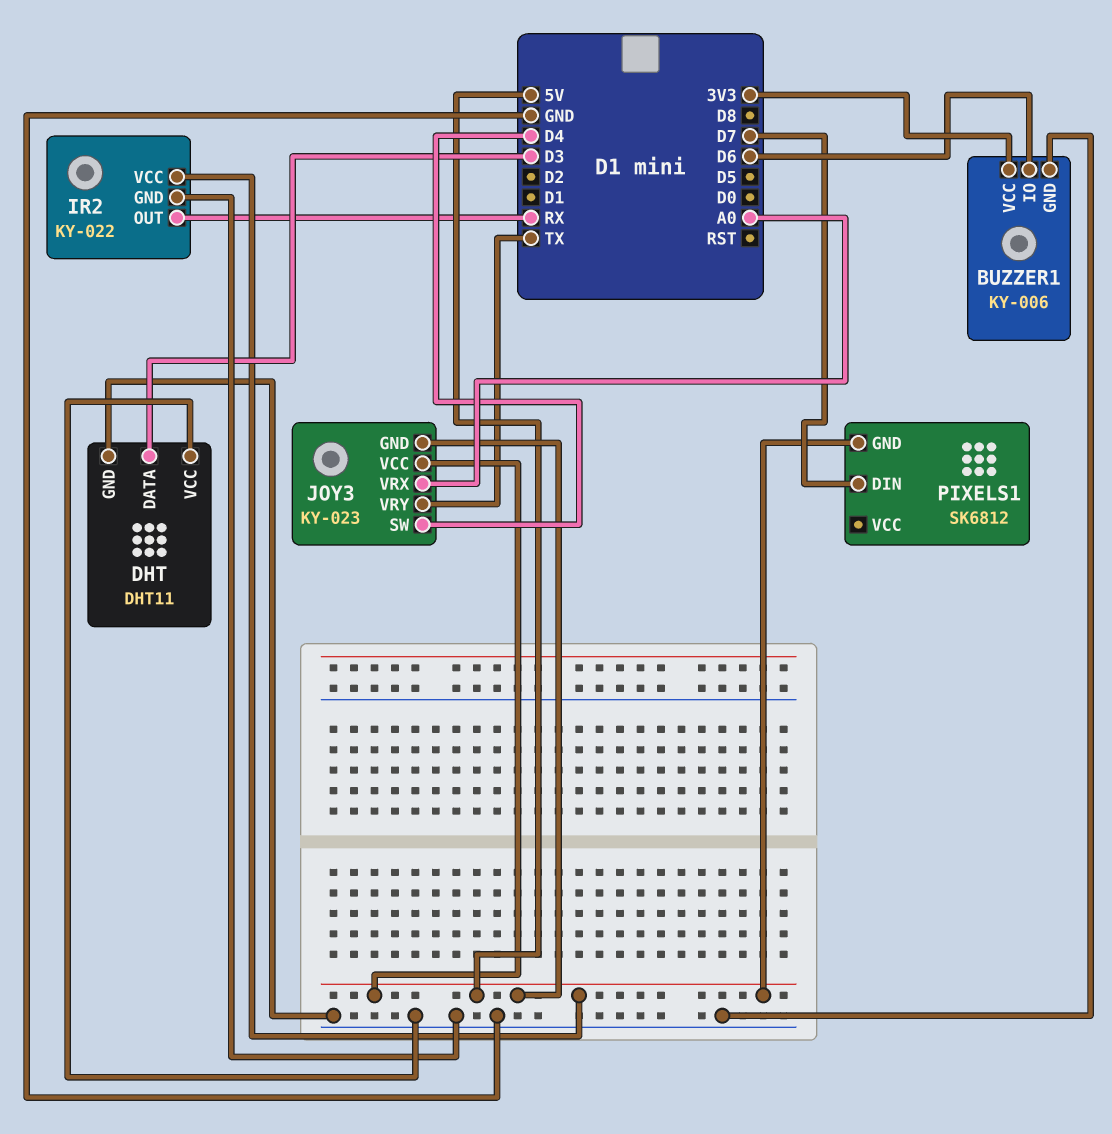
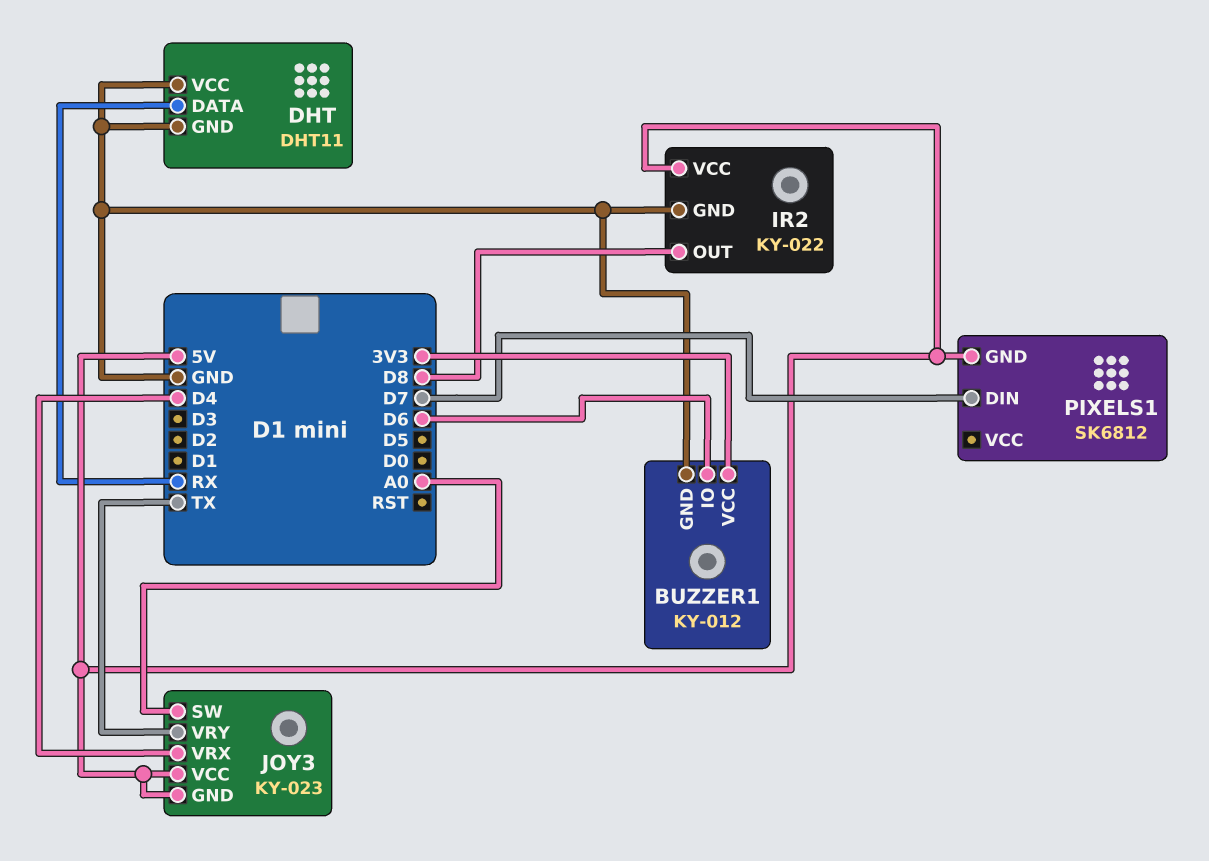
BUZZER1: KY-006 -> KY-012
DHT pin DATA: D3 -> RX
IR2 pin OUT: RX -> D8
JOY3 pin SW: D4 -> A0
JOY3 pin VRX: A0 -> D4

